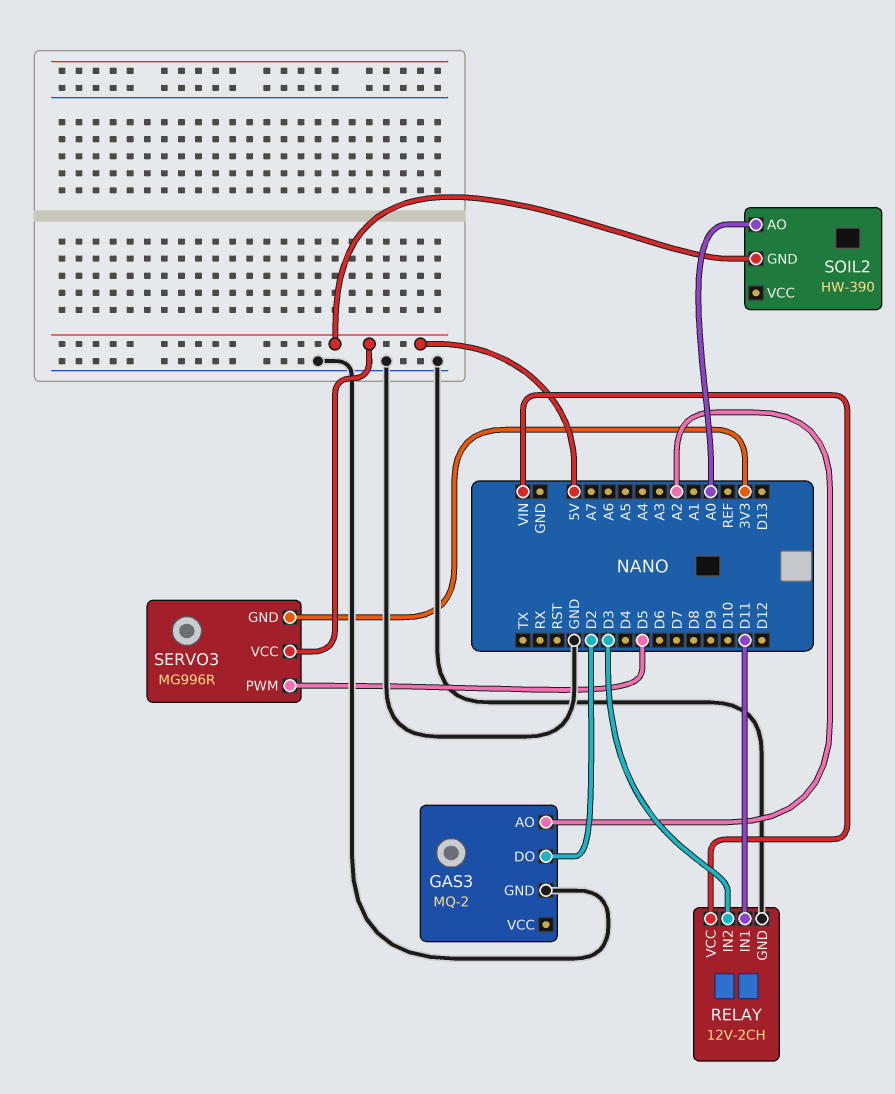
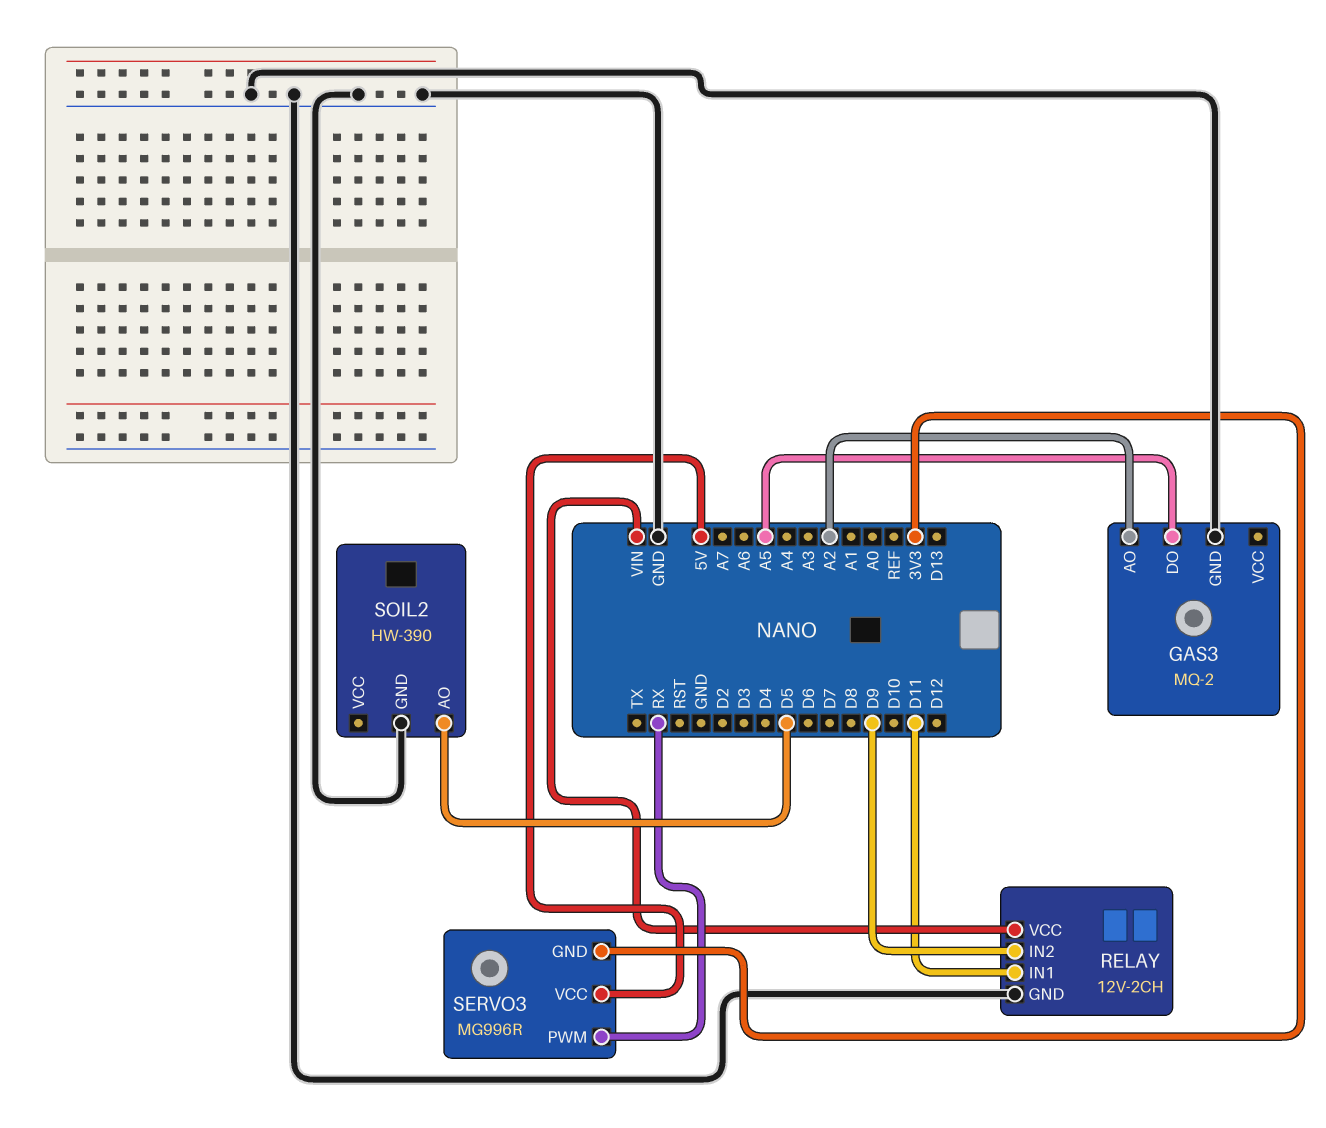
GAS3 pin DO: D2 -> A5
RELAY pin IN2: D3 -> D9
SERVO3 pin PWM: D5 -> RX
SOIL2 pin AO: A0 -> D5
SOIL2 pin GND: 5V -> GND

